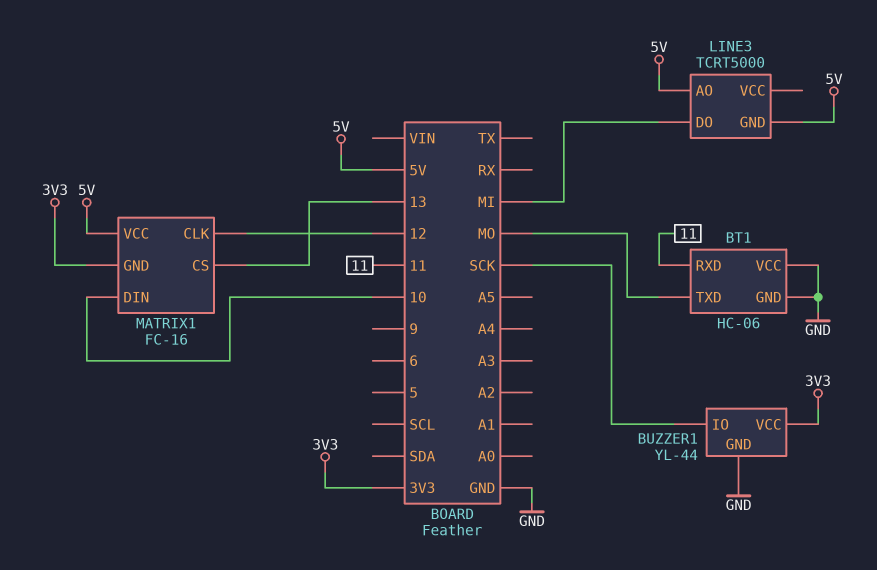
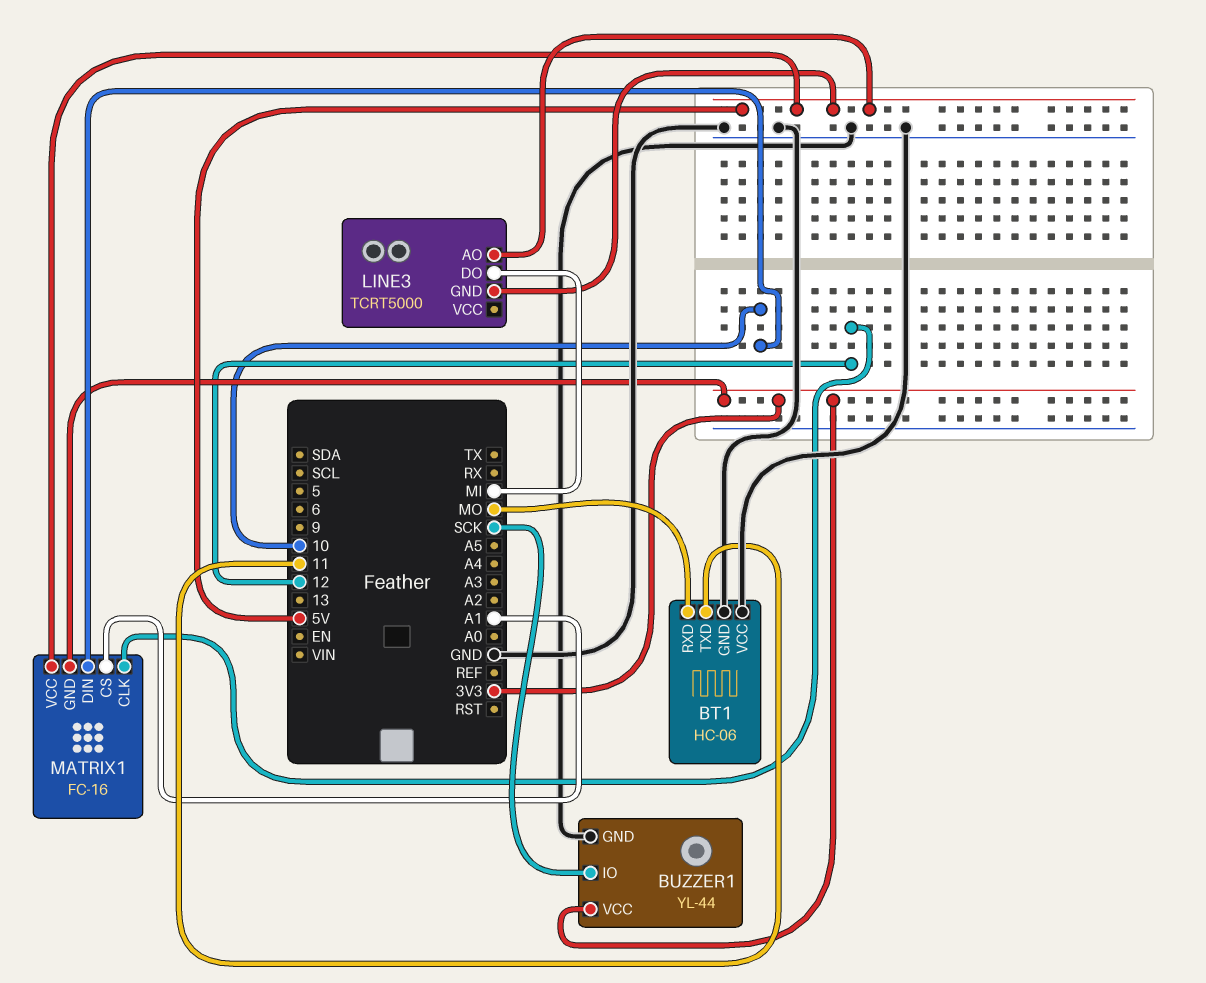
BT1 pin RXD: 11 -> MO
BT1 pin TXD: MO -> 11
MATRIX1 pin CS: 13 -> A1

